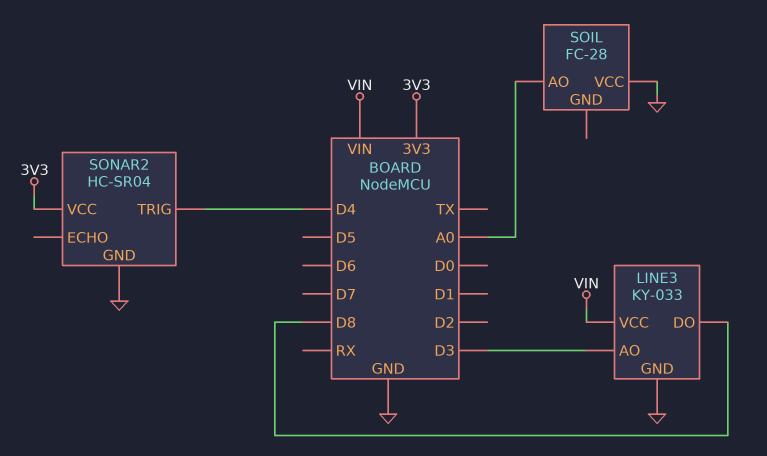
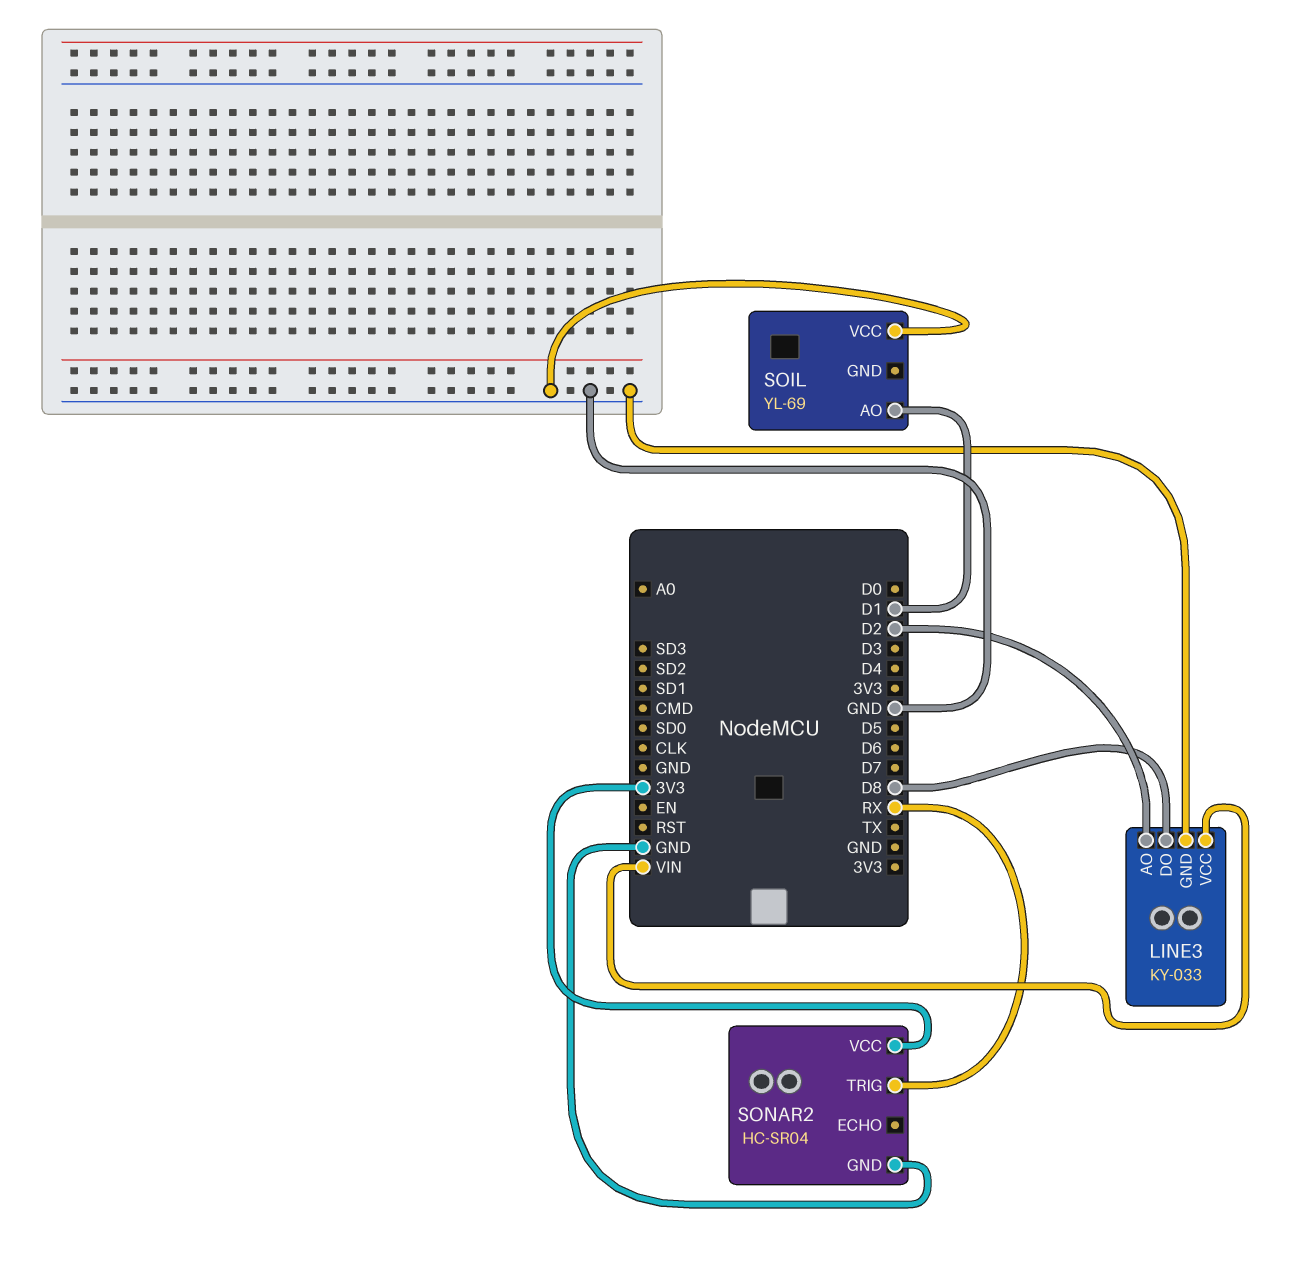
LINE3 pin AO: D3 -> D2
SOIL: FC-28 -> YL-69
SOIL pin AO: A0 -> D1
SONAR2 pin TRIG: D4 -> RX

